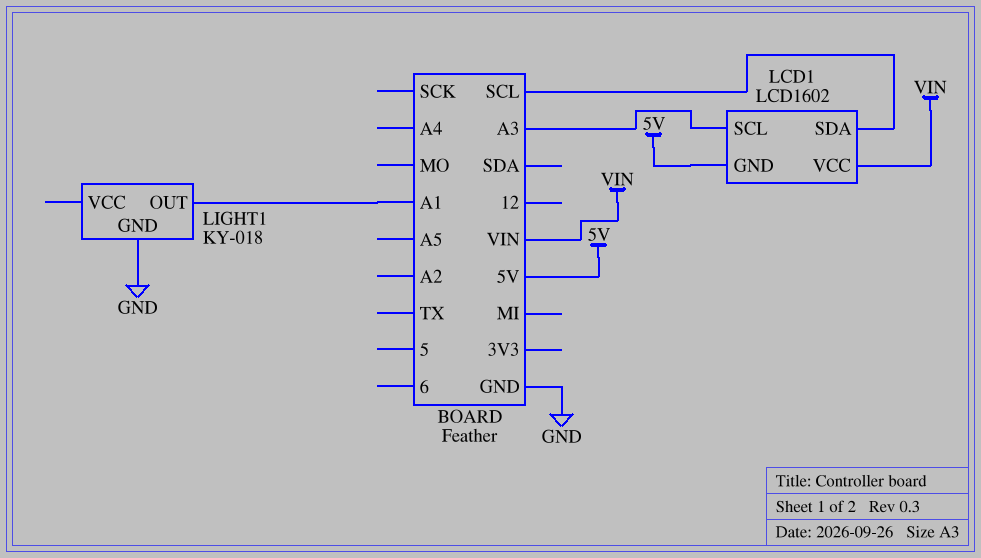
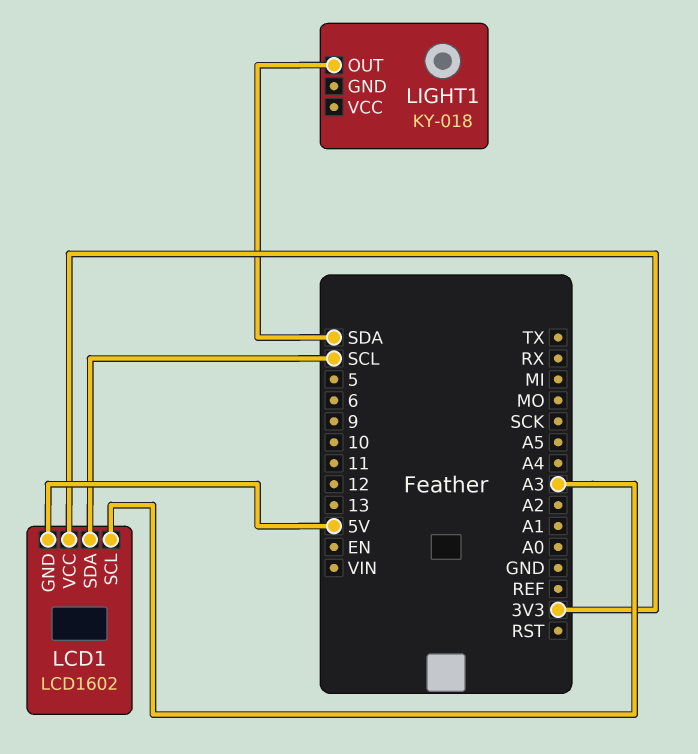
LCD1 pin VCC: VIN -> 3V3
LIGHT1 pin GND: GND -> none
LIGHT1 pin OUT: A1 -> SDA

